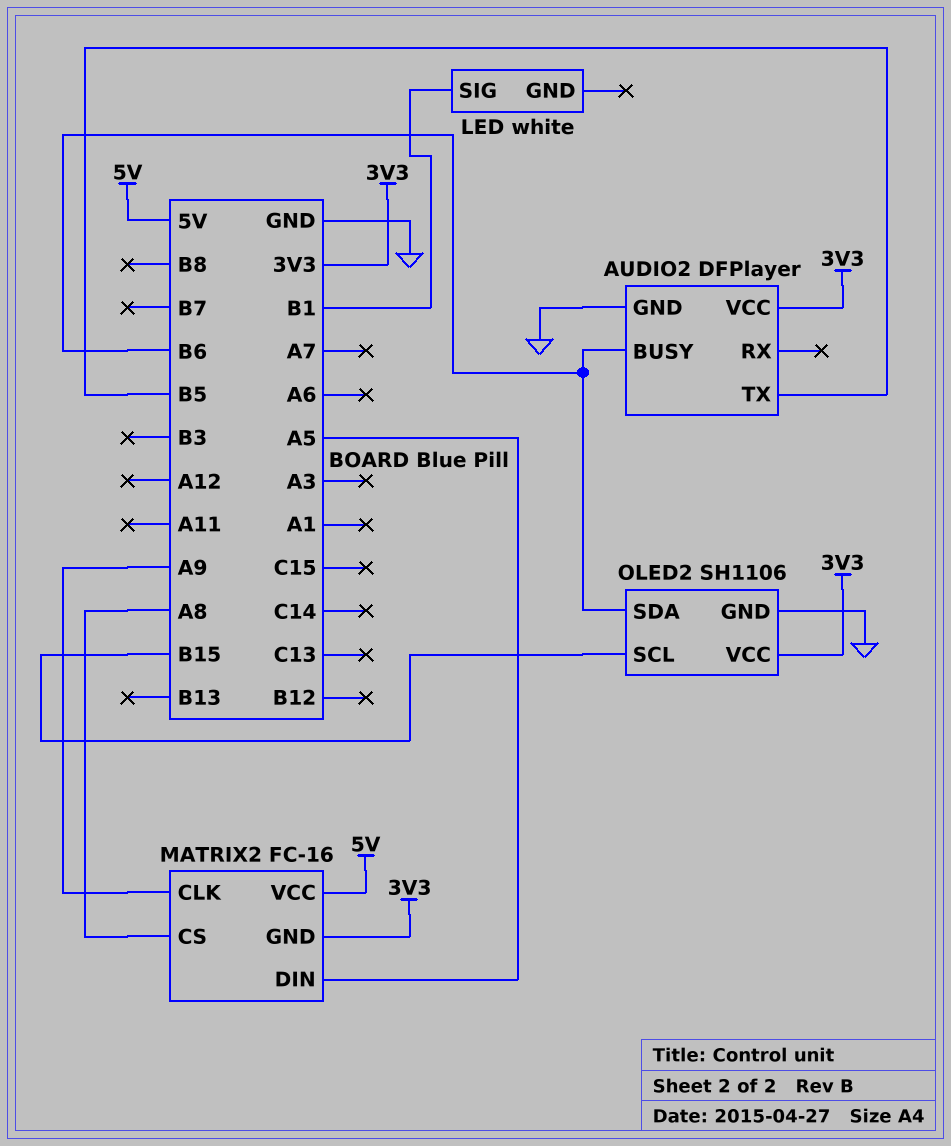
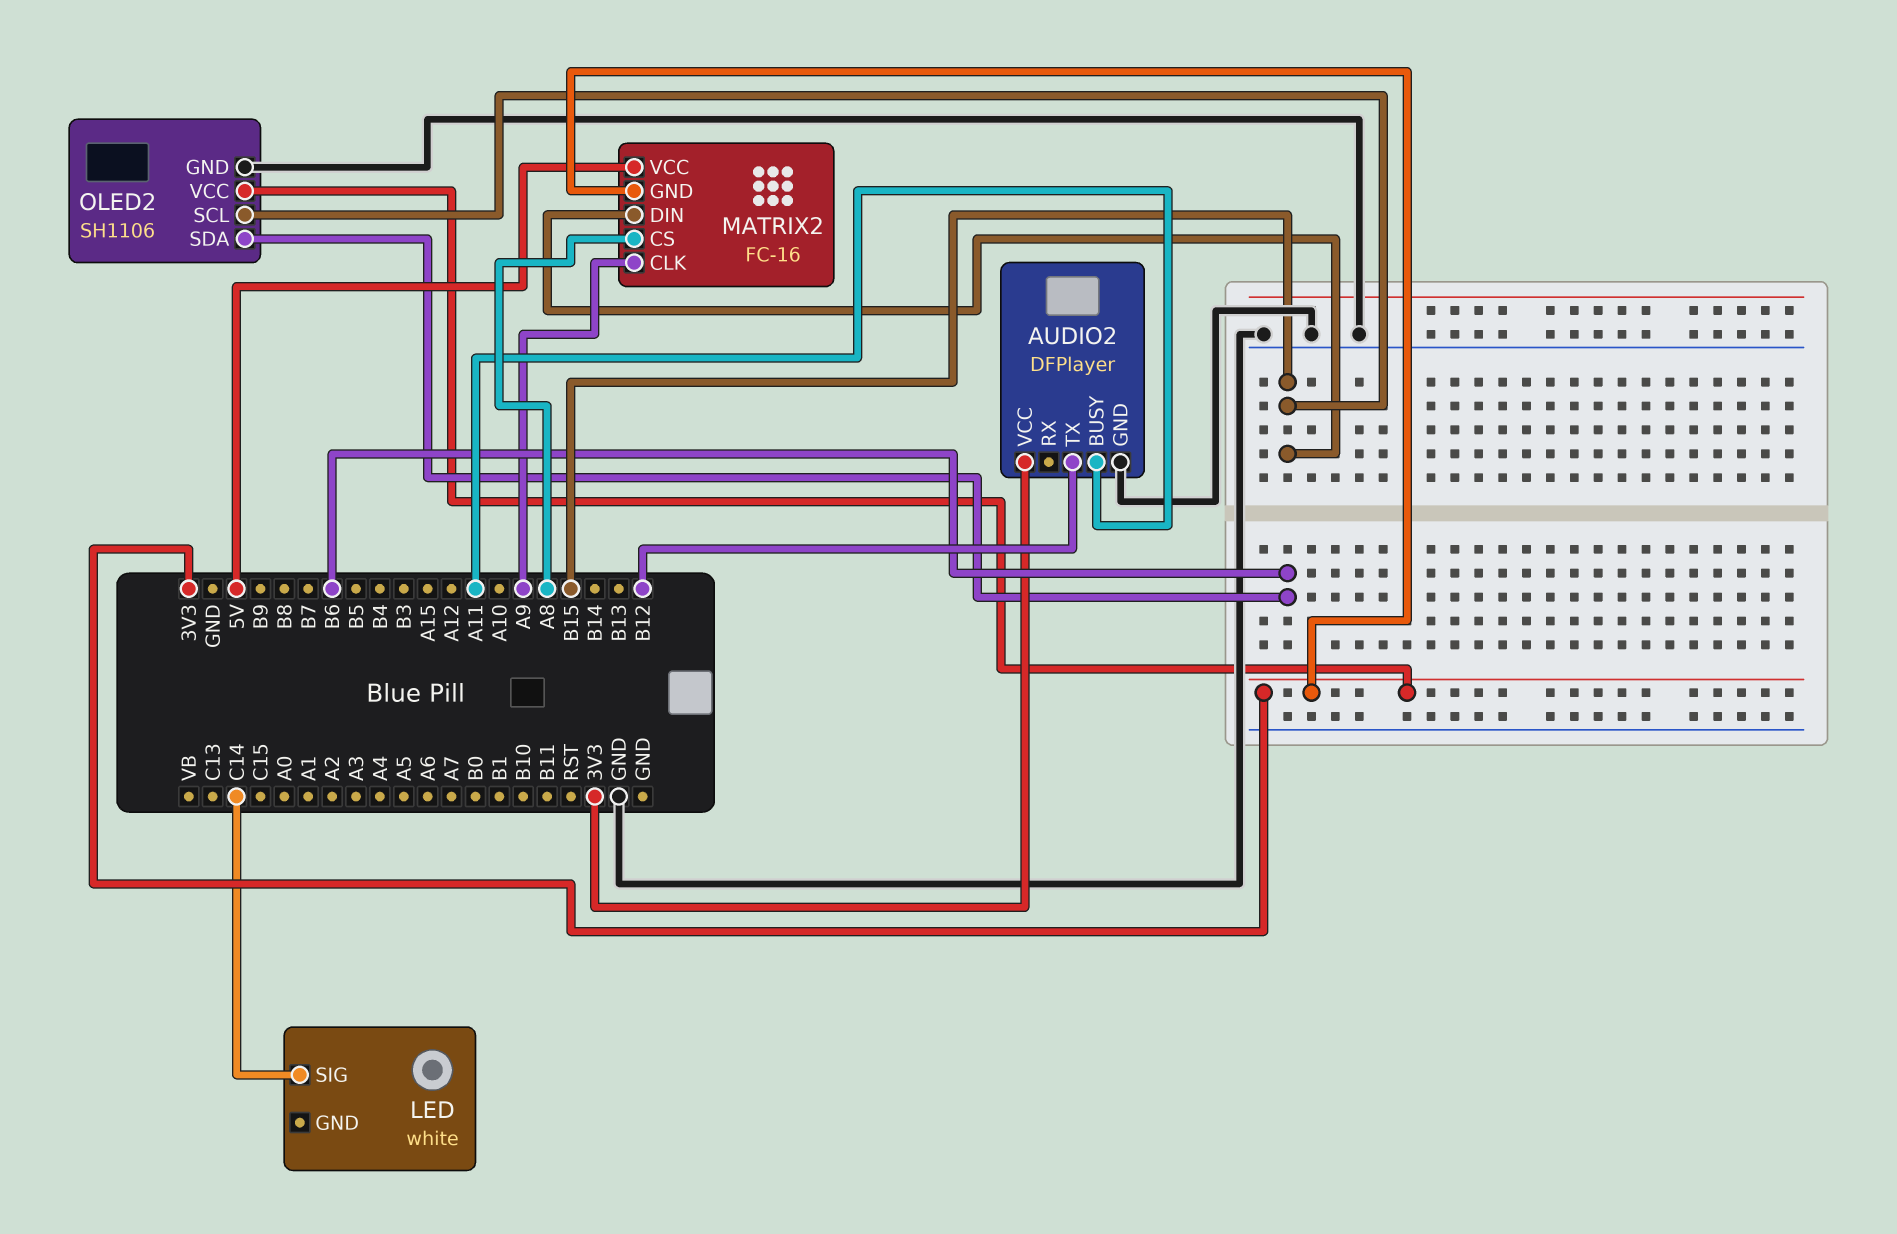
AUDIO2 pin BUSY: B6 -> A11
AUDIO2 pin TX: B5 -> B12
LED pin SIG: B1 -> C14
MATRIX2 pin DIN: A5 -> B15

